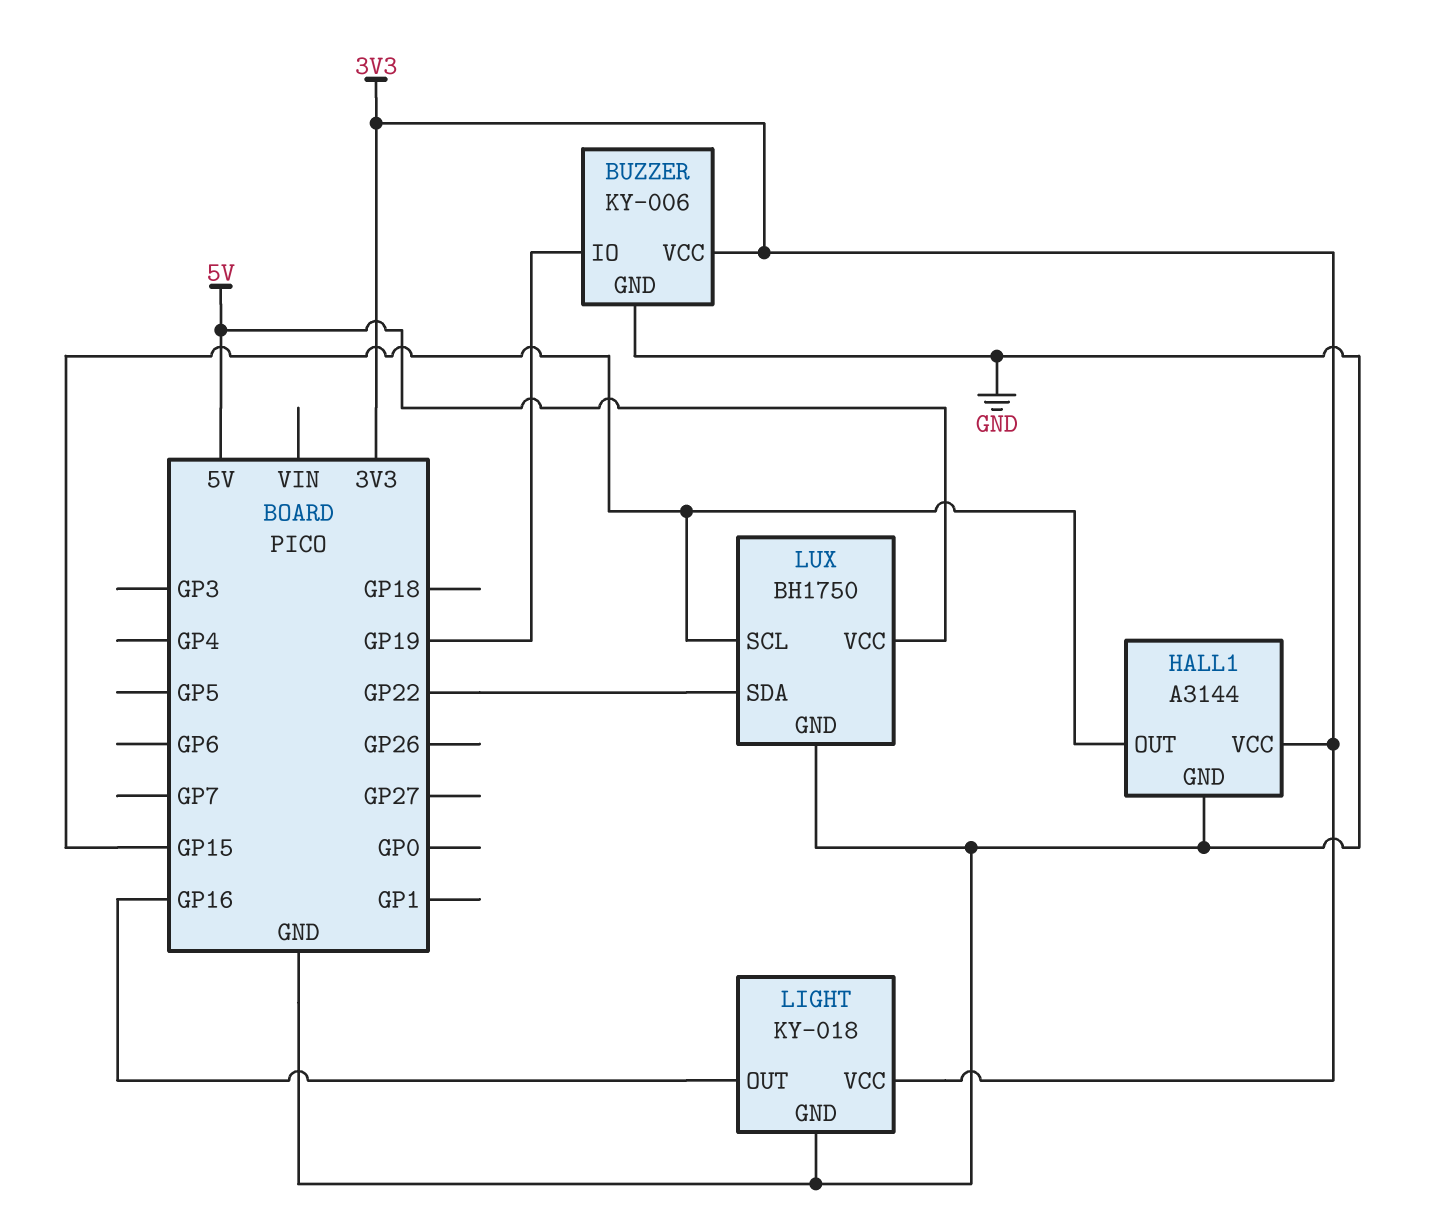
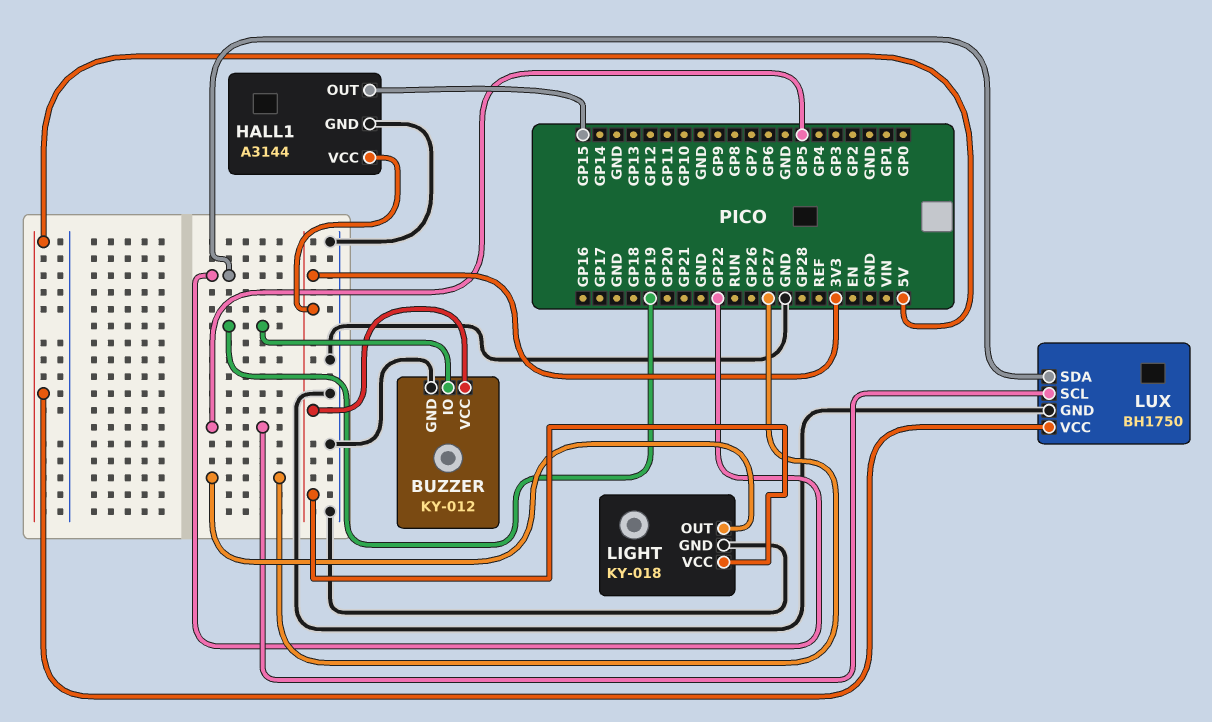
BUZZER: KY-006 -> KY-012
LIGHT pin OUT: GP16 -> GP27
LUX pin SCL: GP15 -> GP5

